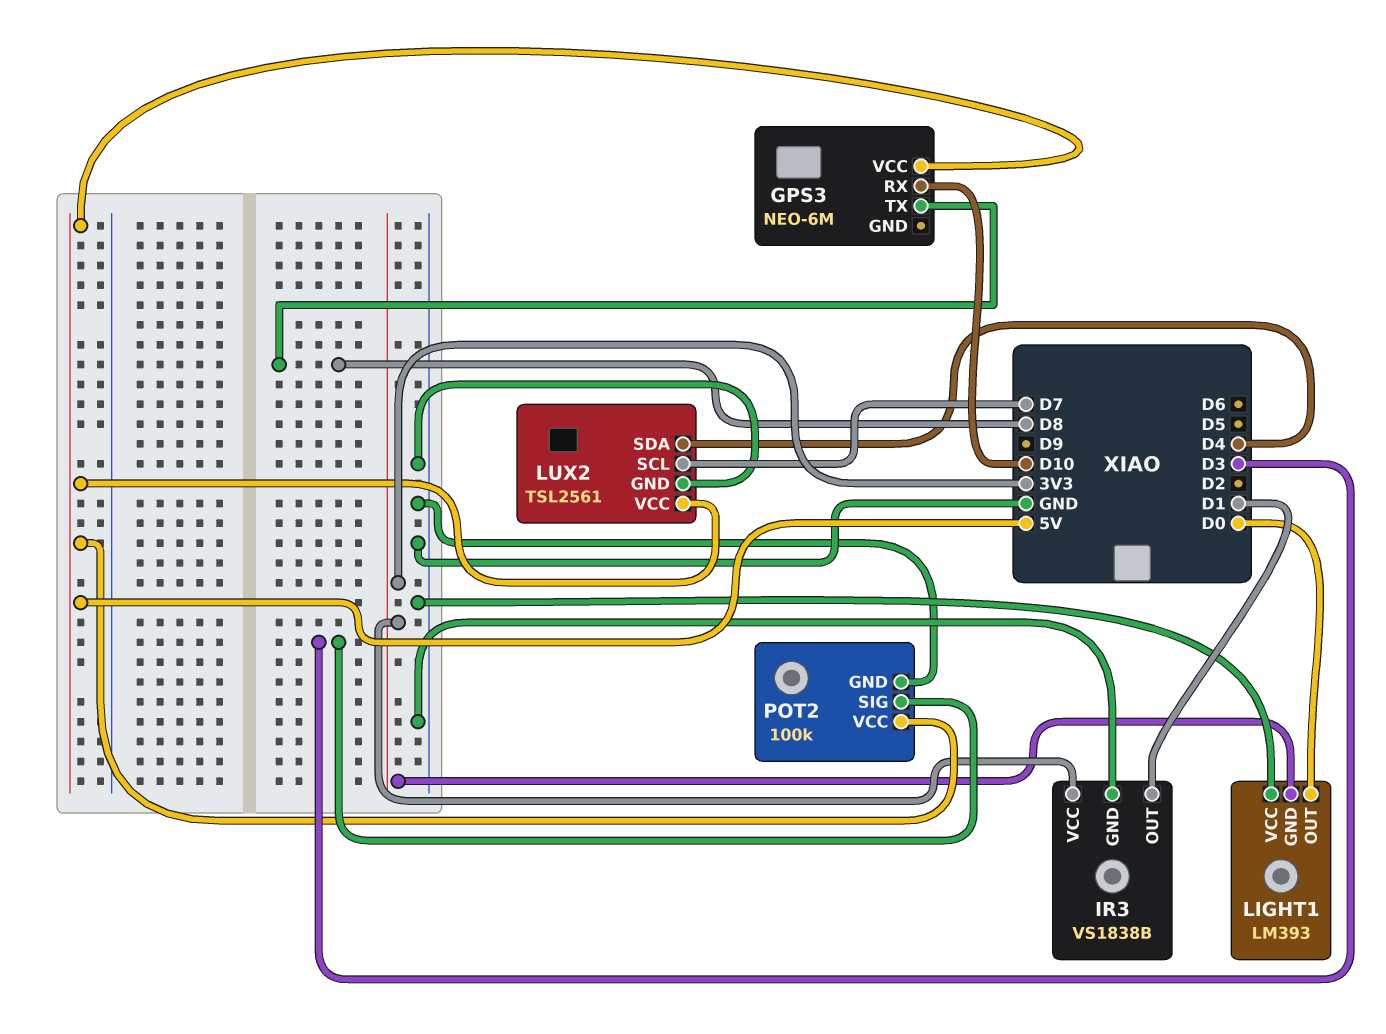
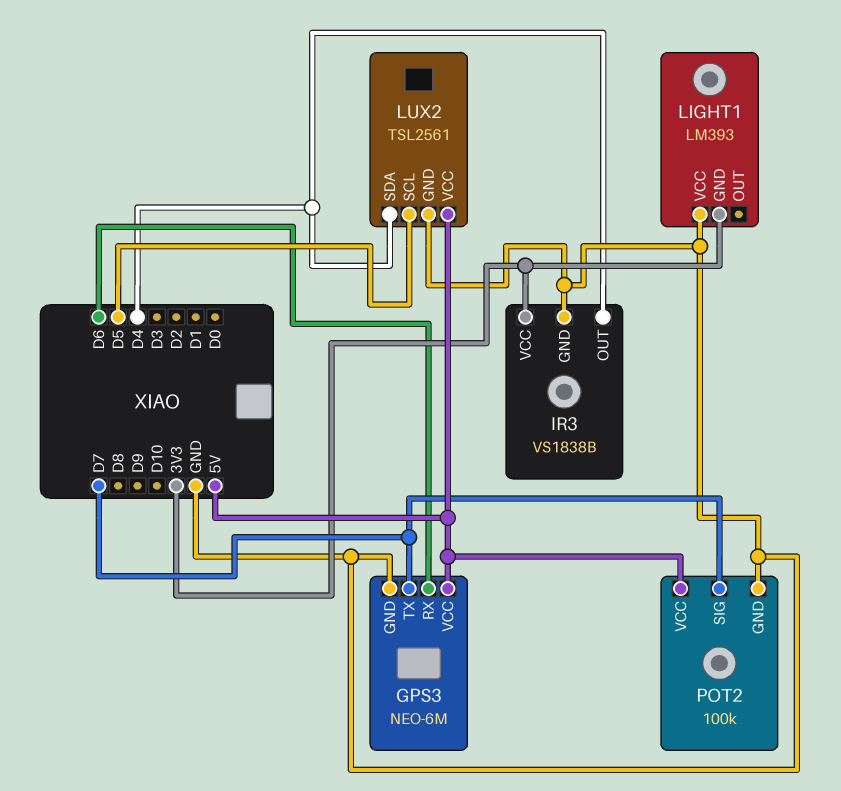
GPS3 pin GND: none -> GND
GPS3 pin RX: D10 -> D6
GPS3 pin TX: D8 -> D7
IR3 pin OUT: D1 -> D4
LIGHT1 pin OUT: D0 -> none
LUX2 pin SCL: D7 -> D5
POT2 pin SIG: D3 -> D7

